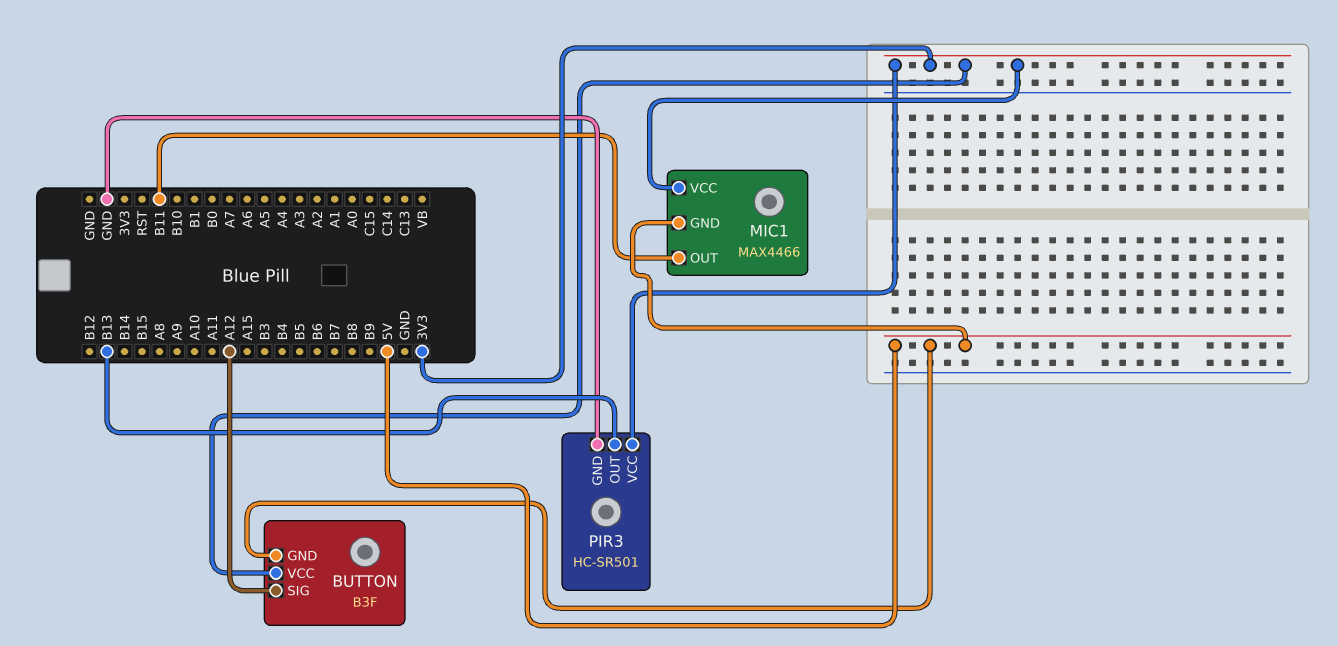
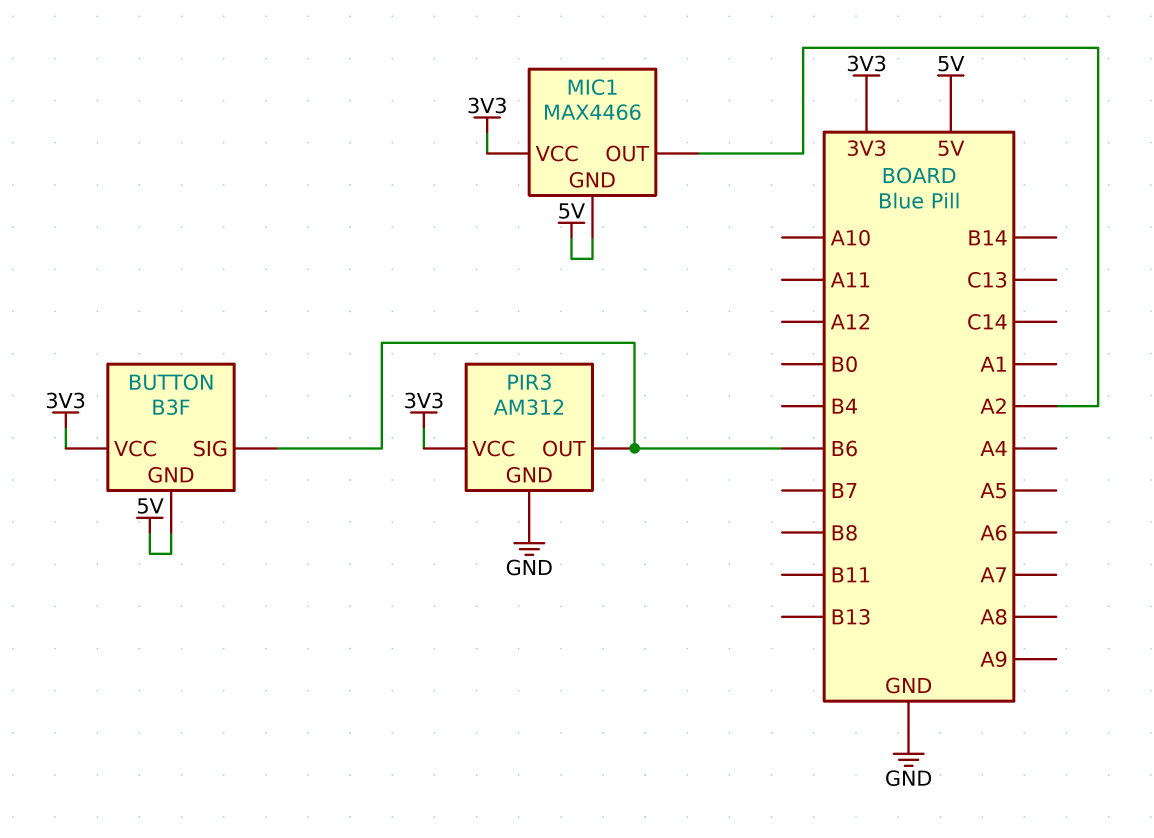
BUTTON pin SIG: A12 -> B6
MIC1 pin OUT: B11 -> A2
PIR3: HC-SR501 -> AM312
PIR3 pin OUT: B13 -> B6

